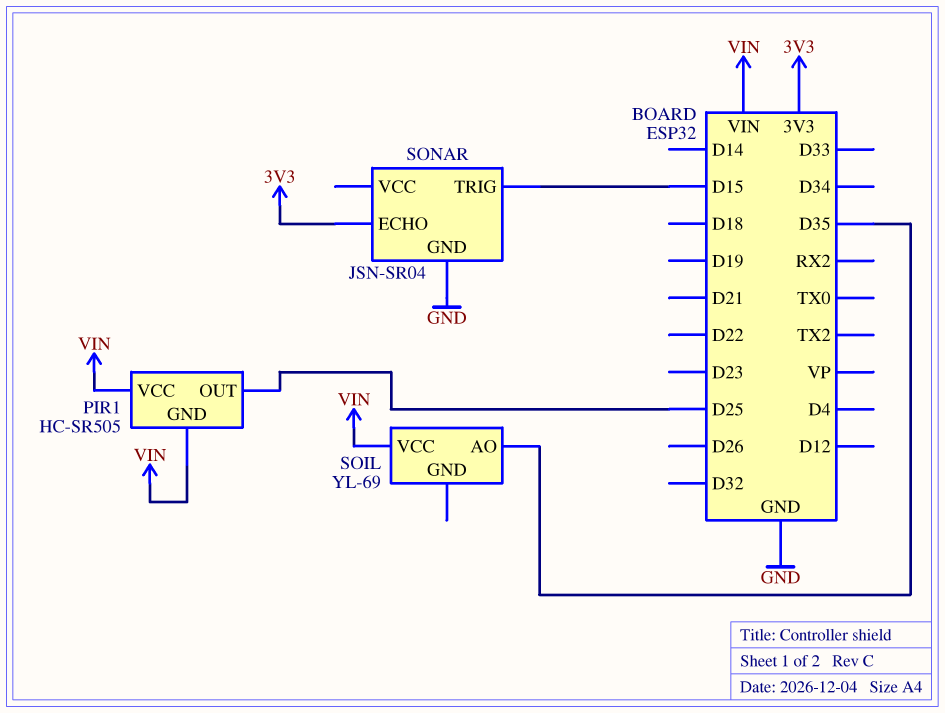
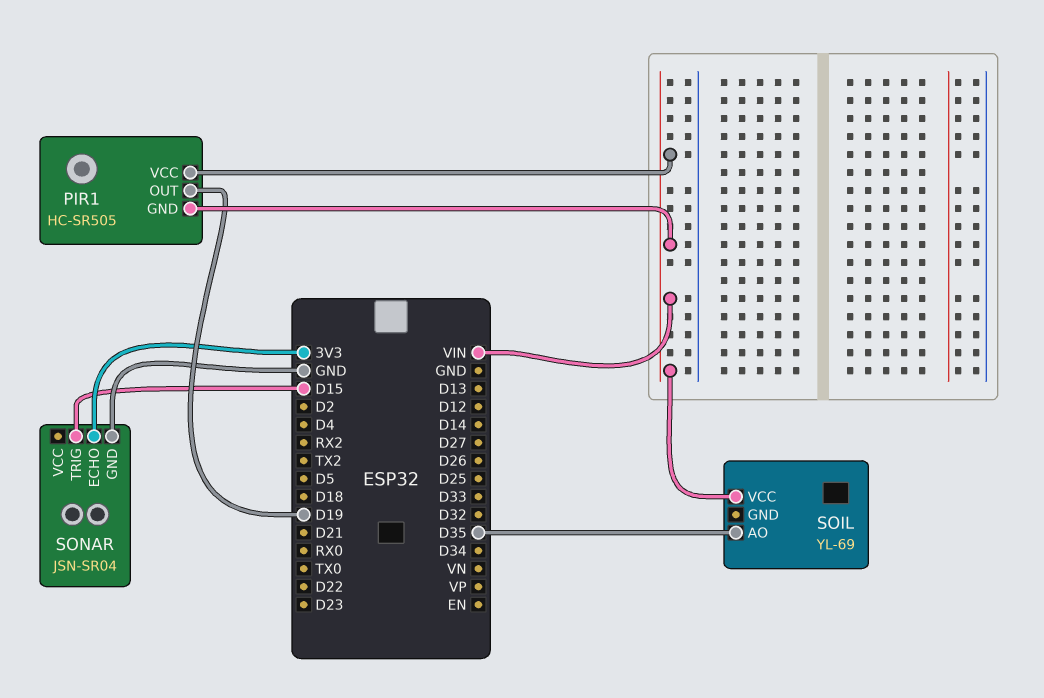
PIR1 pin OUT: D25 -> D19

